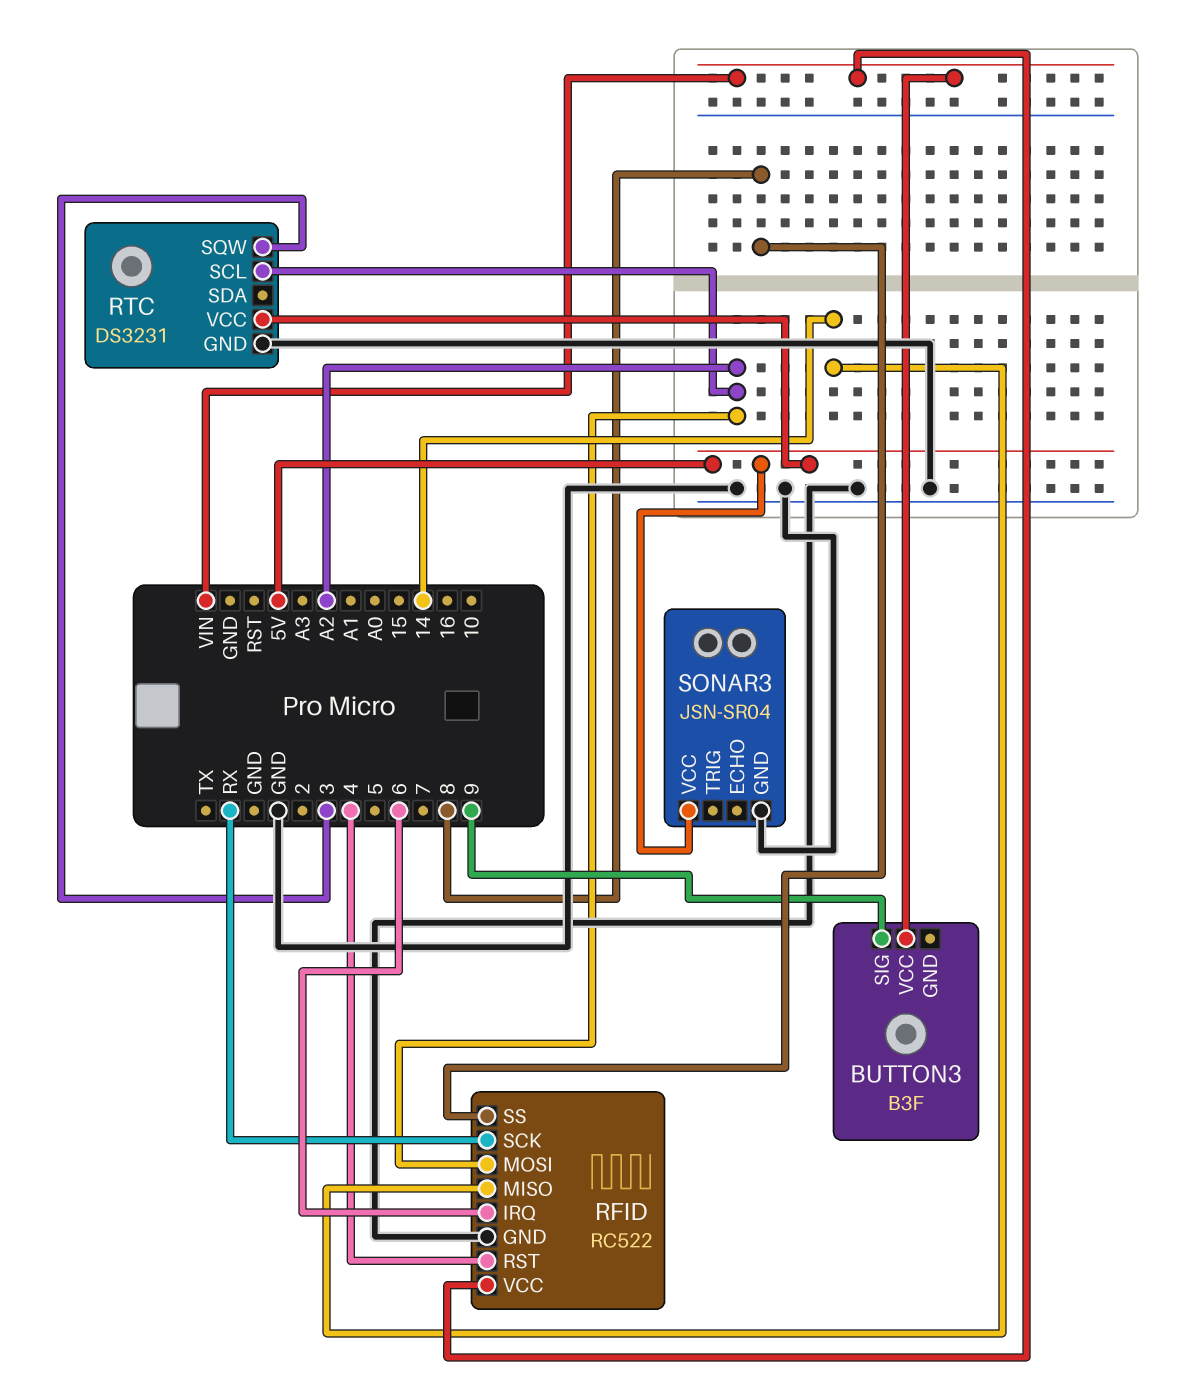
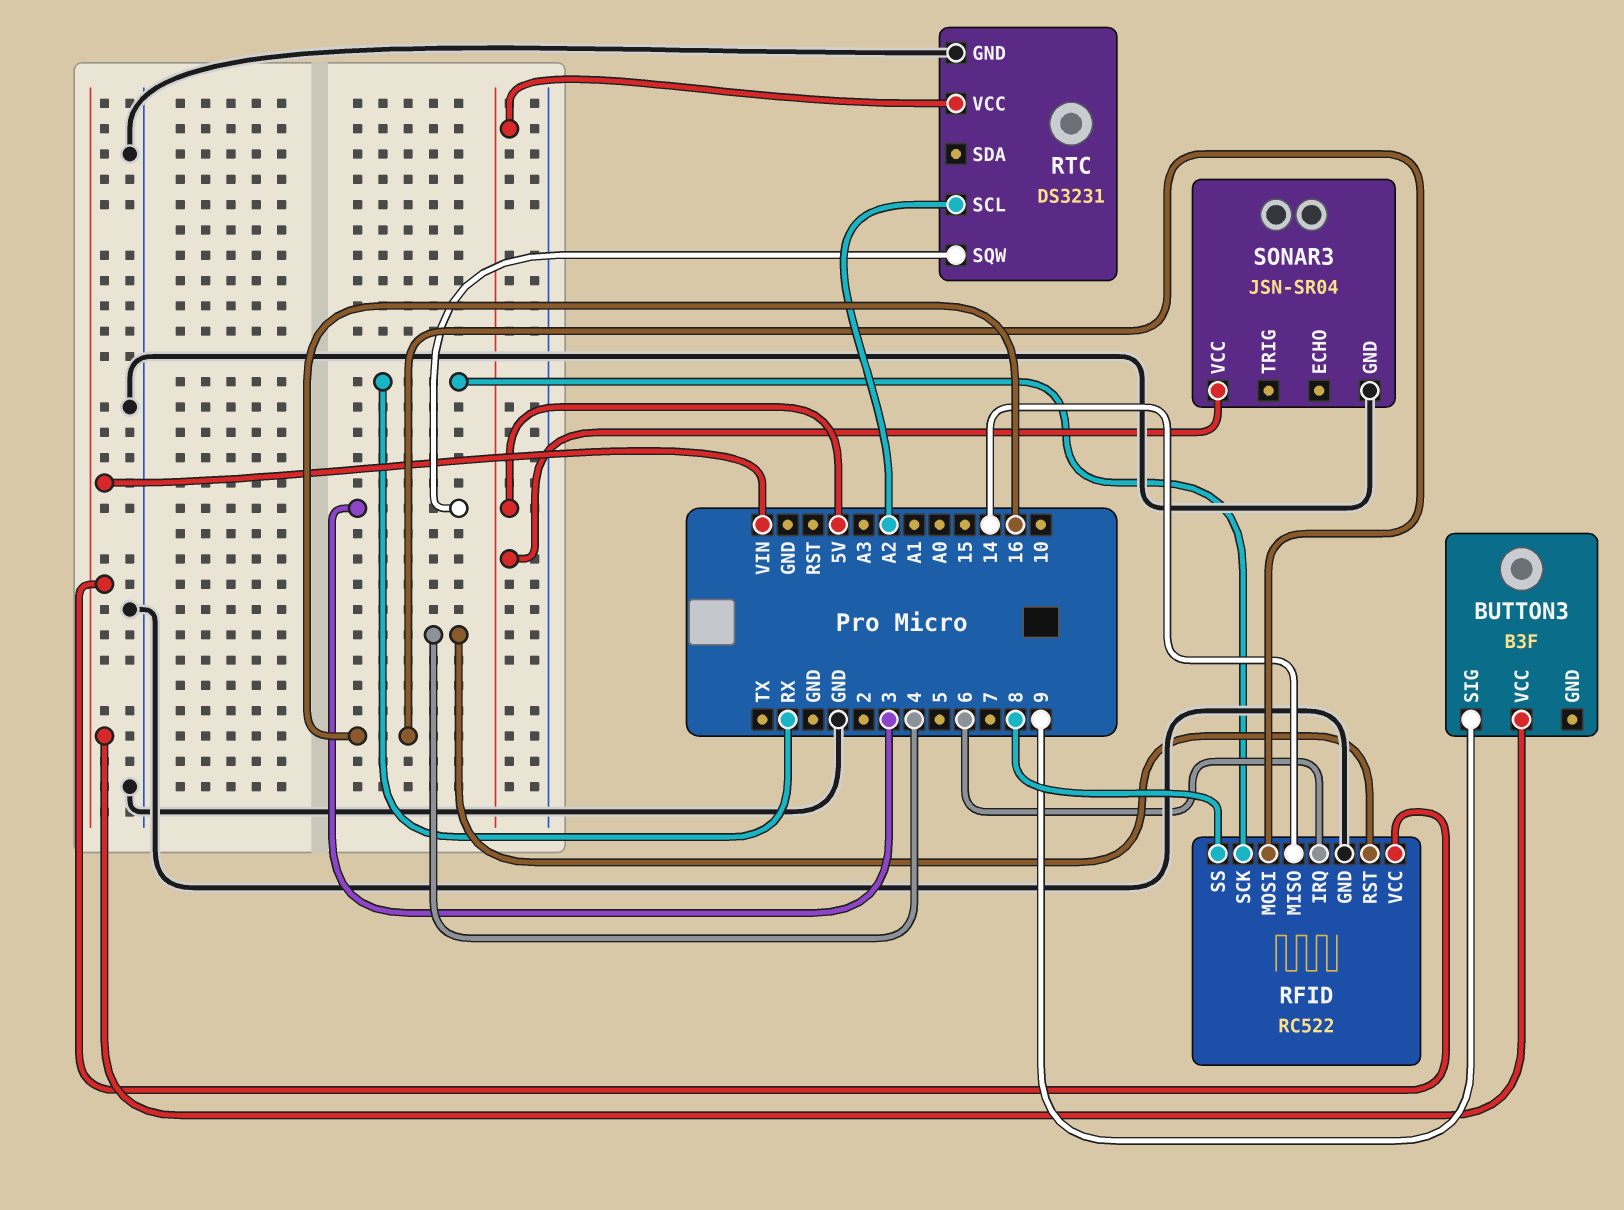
RFID pin MOSI: A2 -> 16

